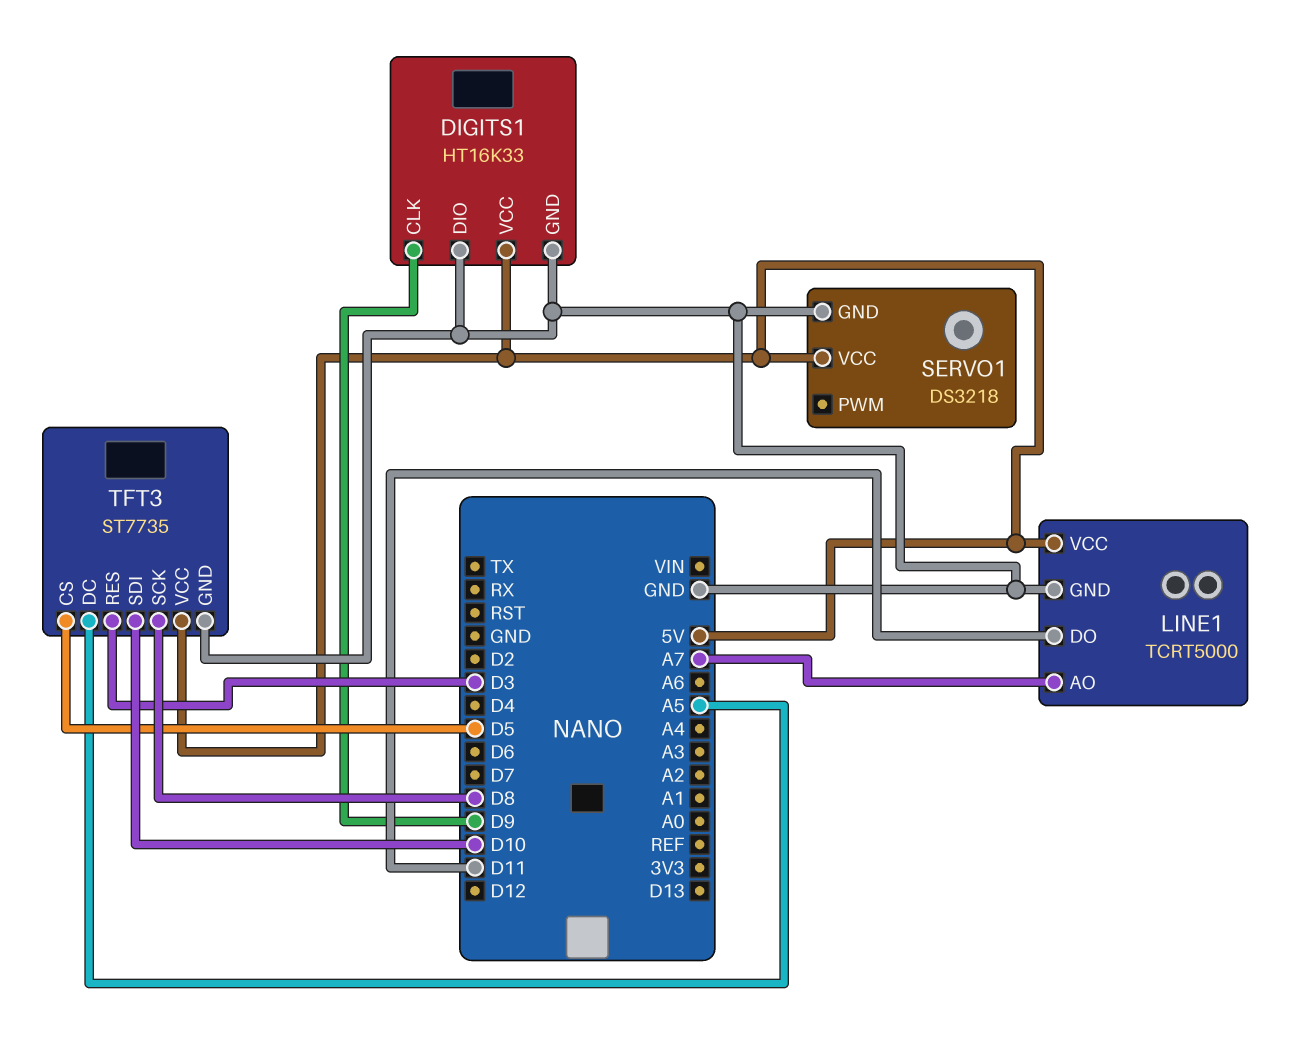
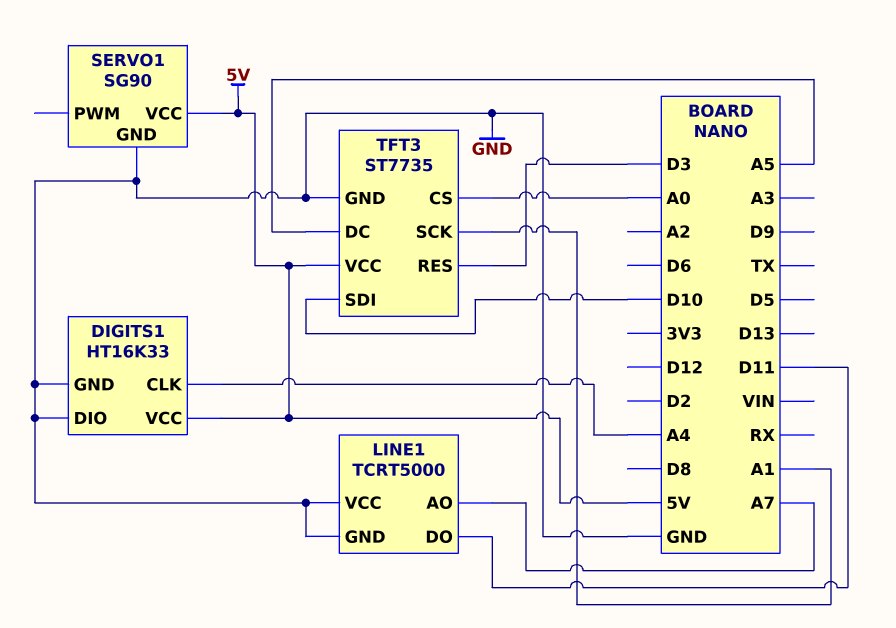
DIGITS1 pin CLK: D9 -> A4
LINE1 pin VCC: 5V -> GND
SERVO1: DS3218 -> SG90
TFT3 pin CS: D5 -> A0
TFT3 pin SCK: D8 -> A1

